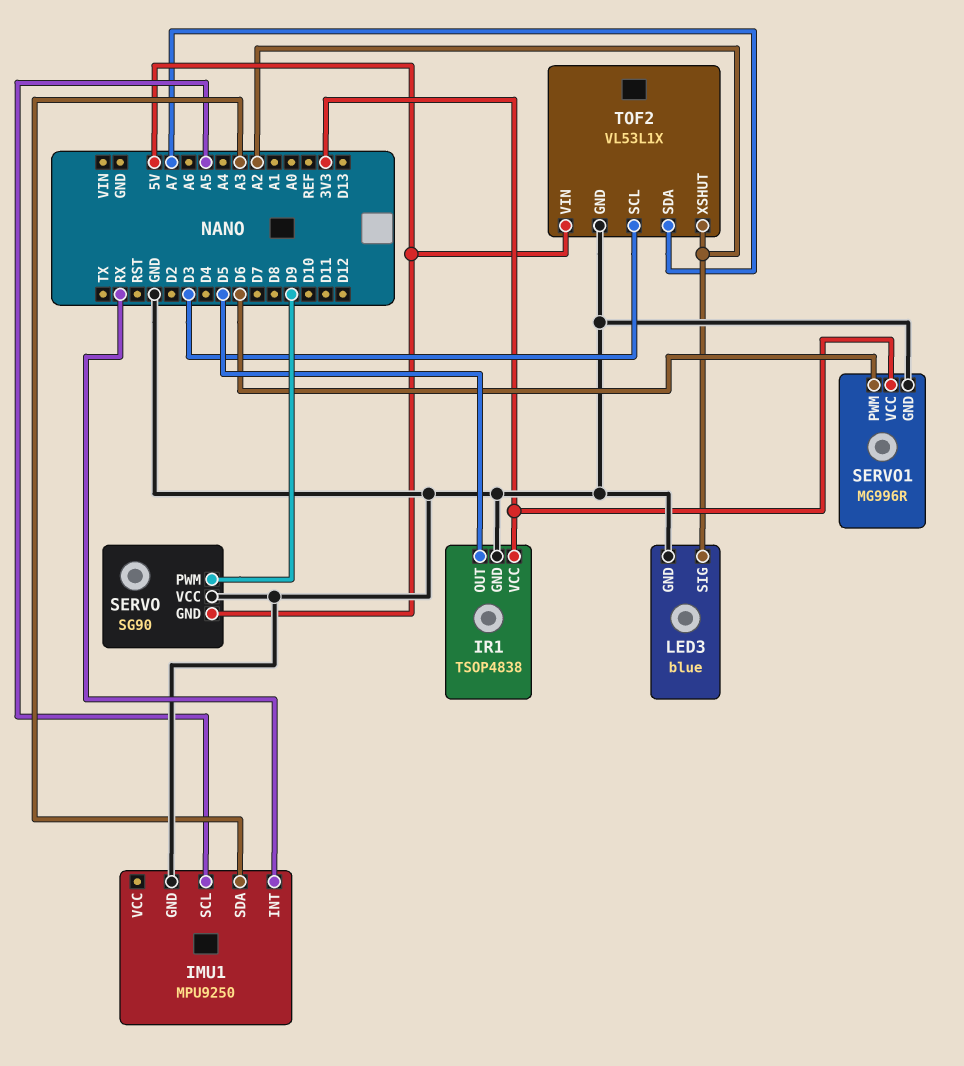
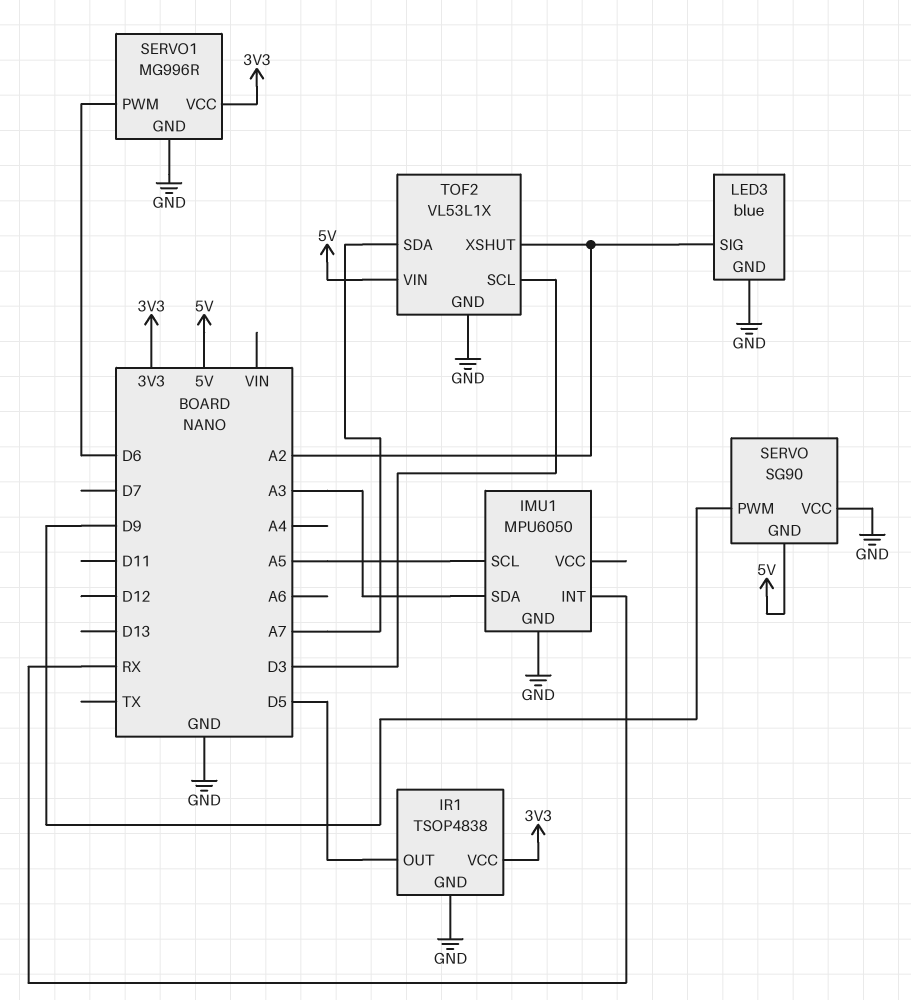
IMU1: MPU9250 -> MPU6050

